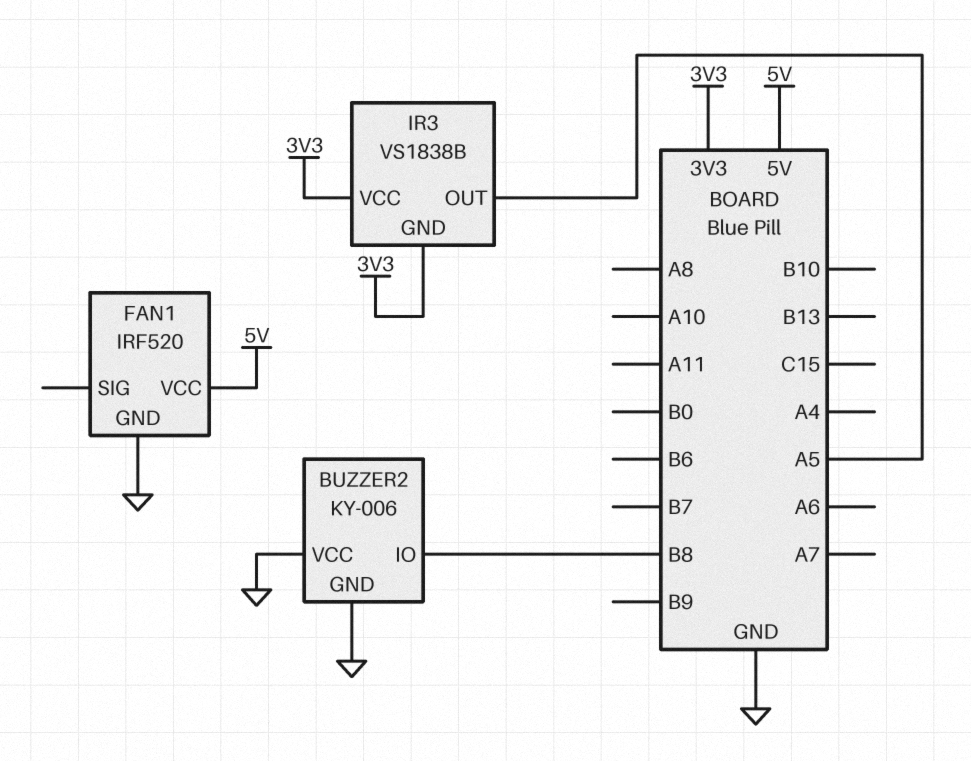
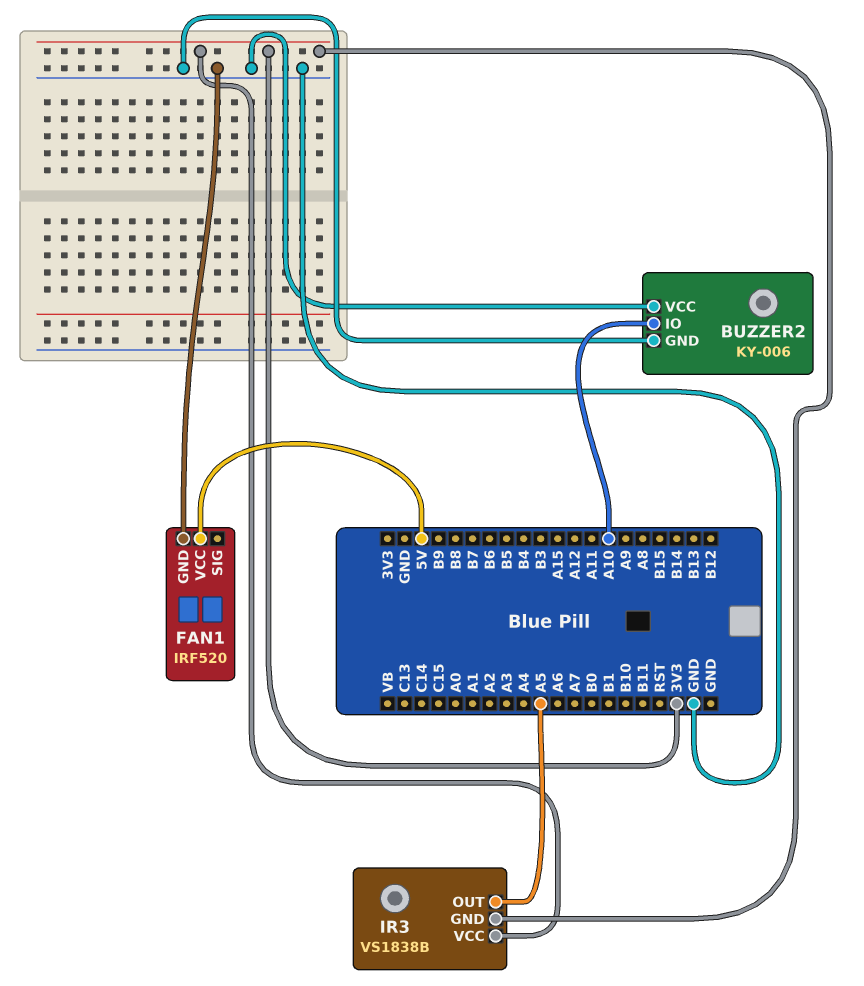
BUZZER2 pin IO: B8 -> A10

